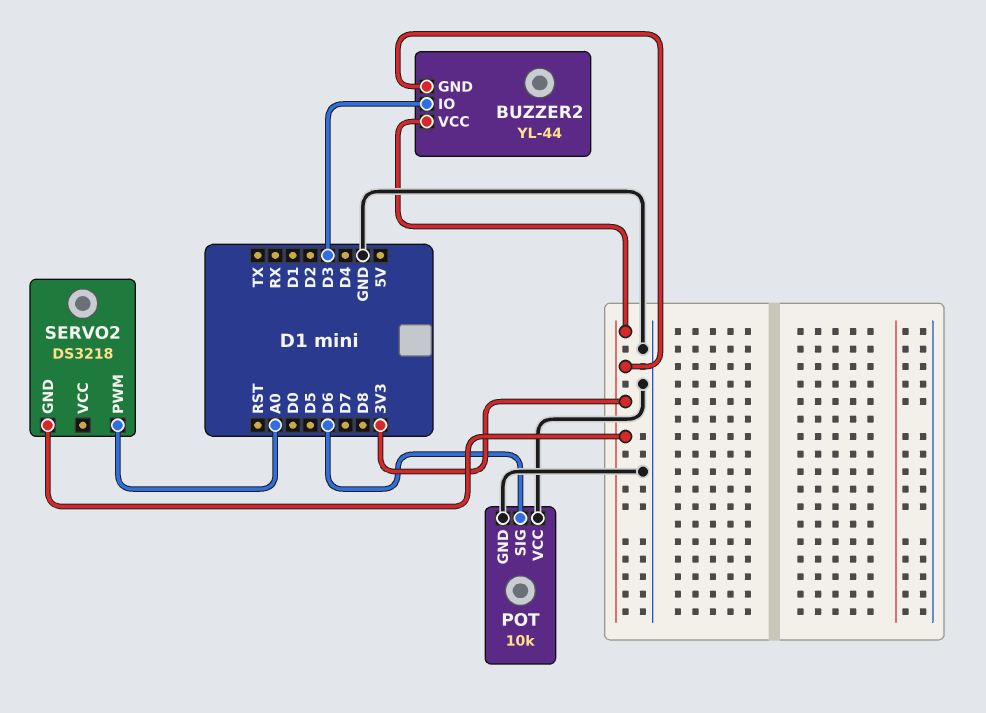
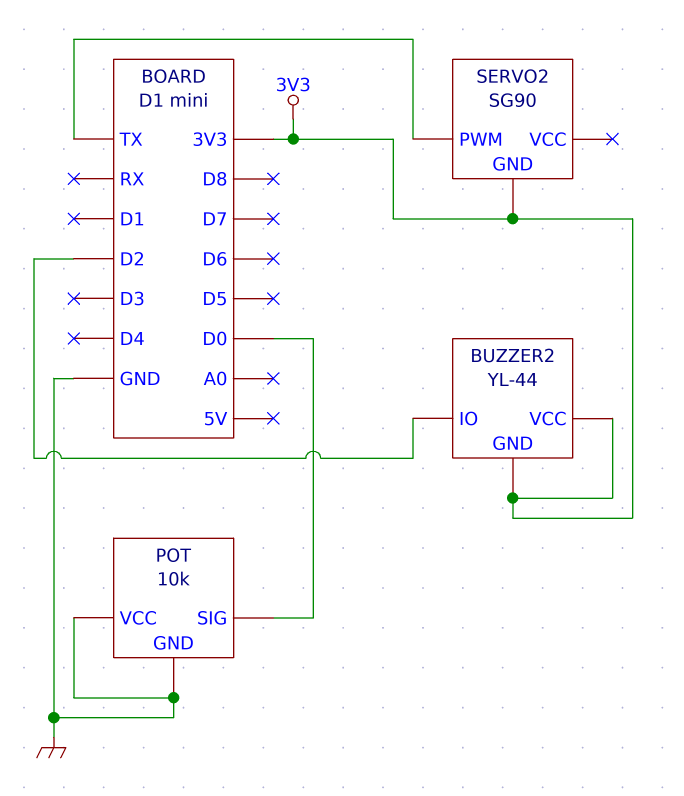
BUZZER2 pin IO: D3 -> D2
POT pin SIG: D6 -> D0
SERVO2: DS3218 -> SG90
SERVO2 pin PWM: A0 -> TX

